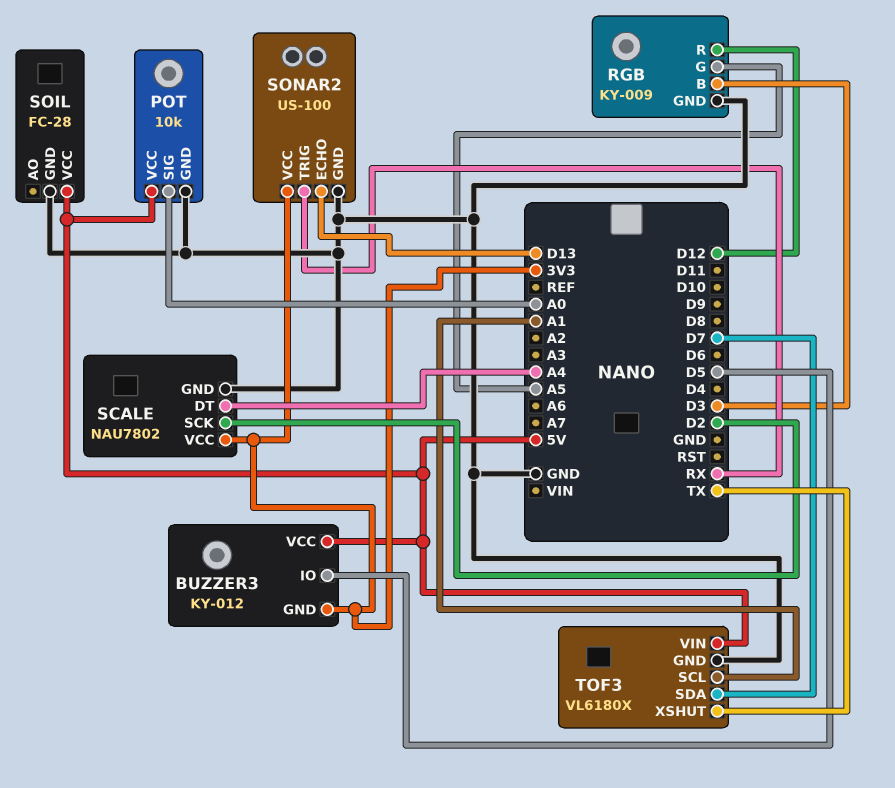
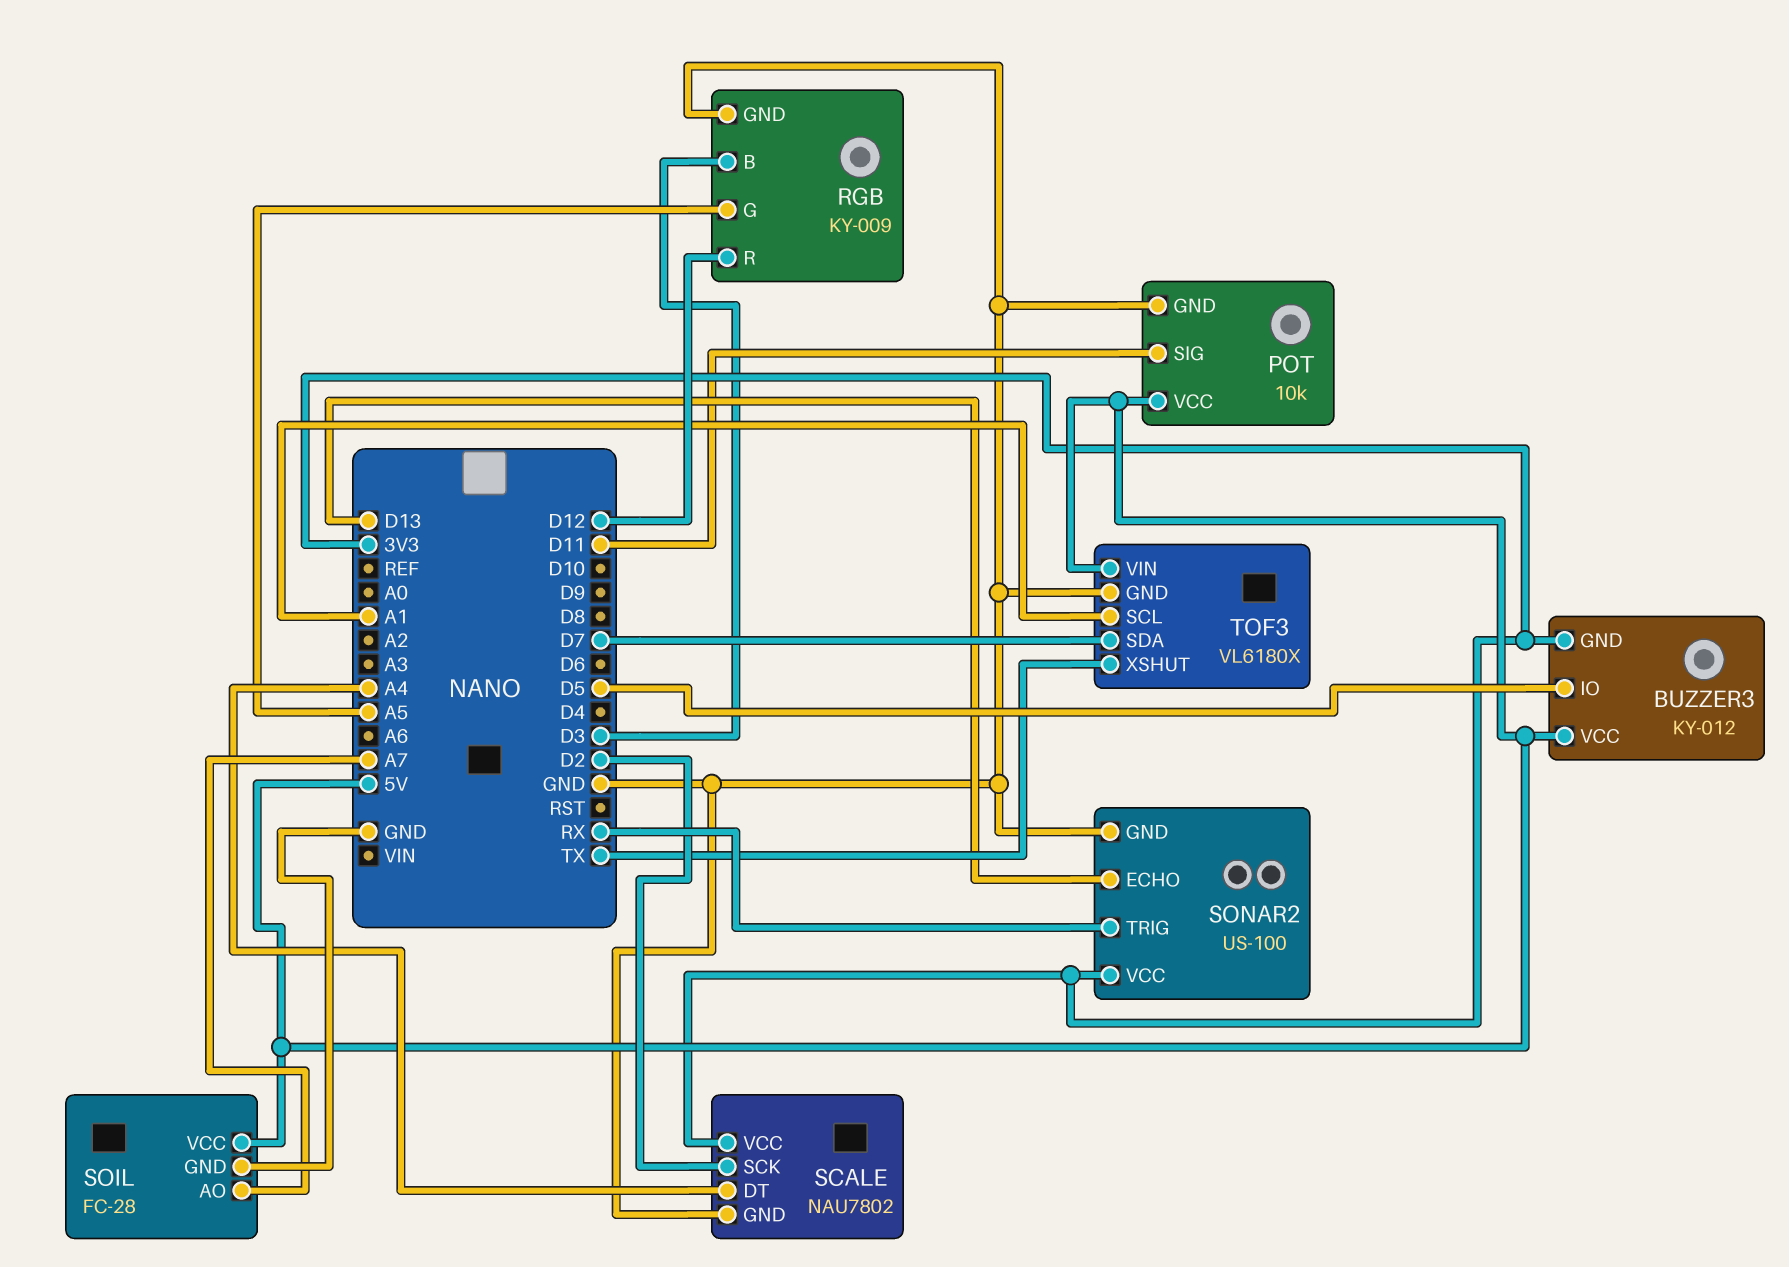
POT pin SIG: A0 -> D11
SOIL pin AO: none -> A7

